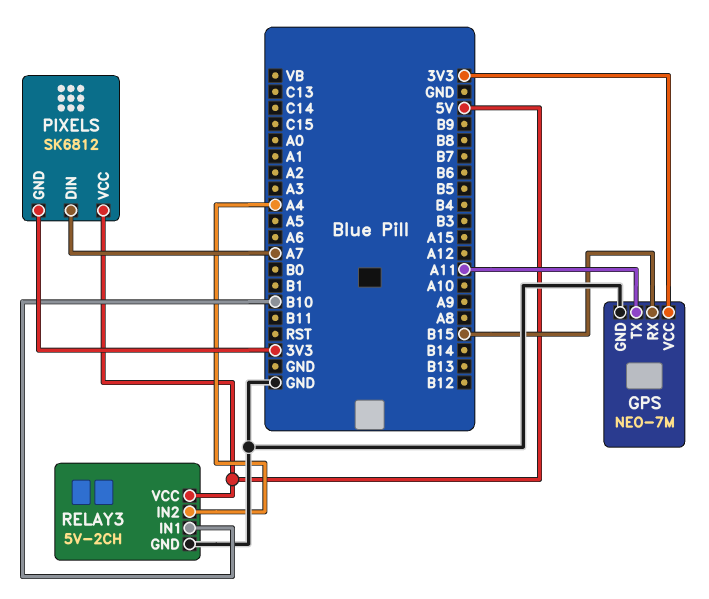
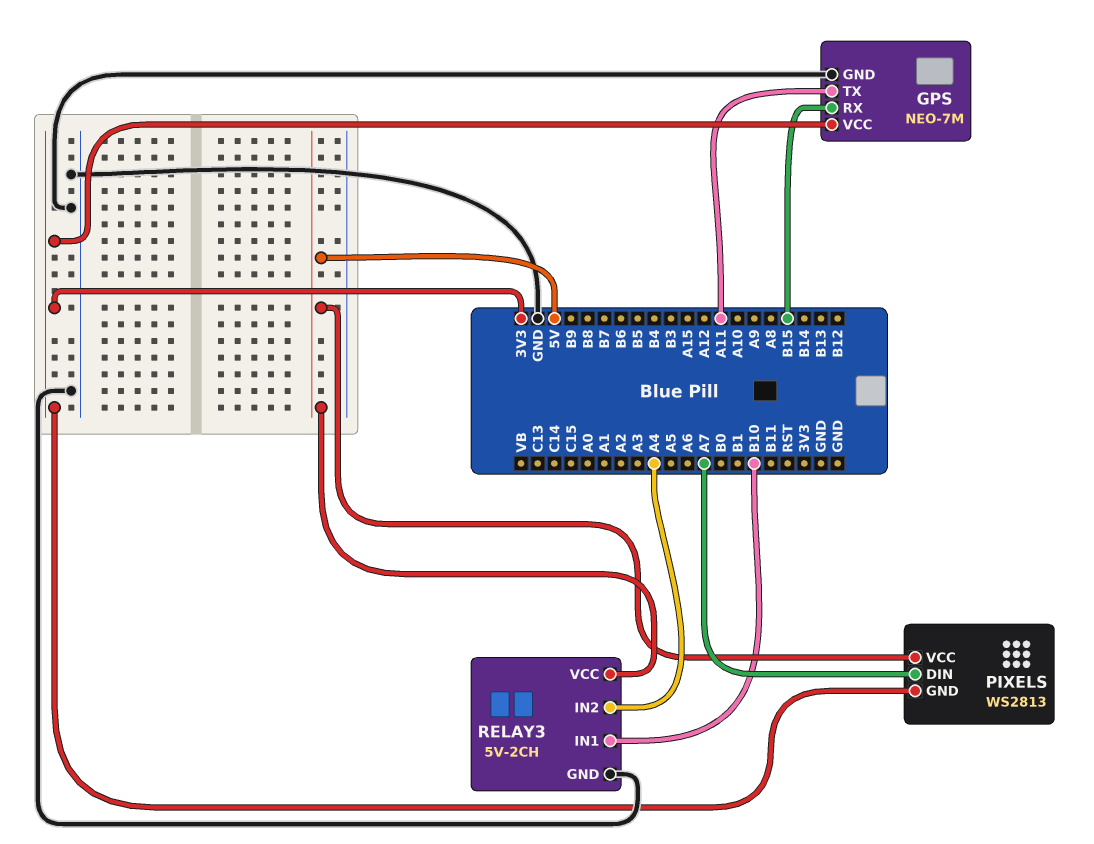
PIXELS: SK6812 -> WS2813

